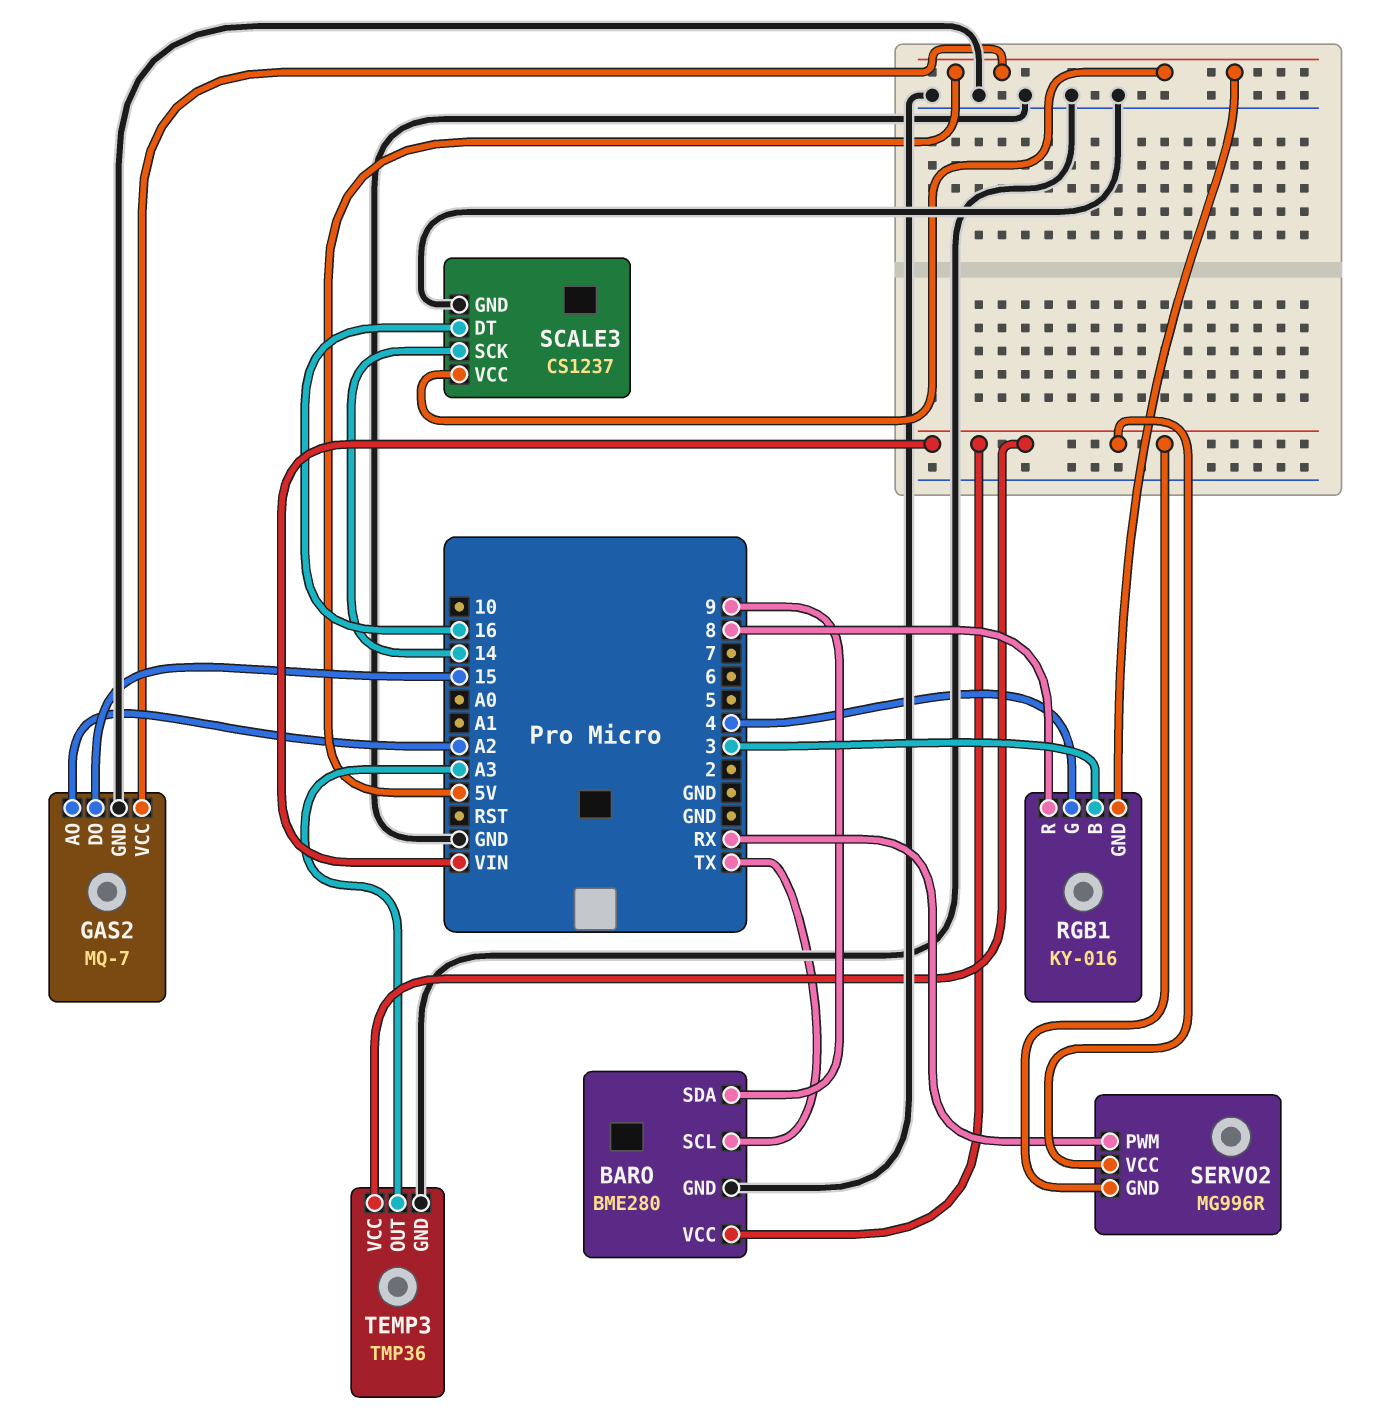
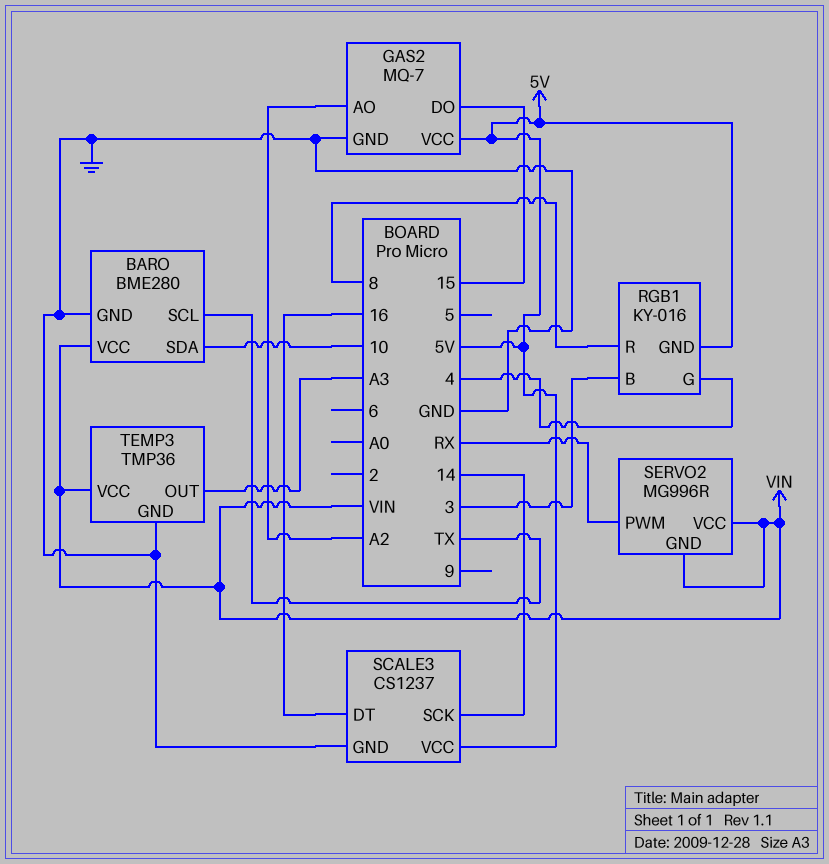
BARO pin SDA: 9 -> 10

